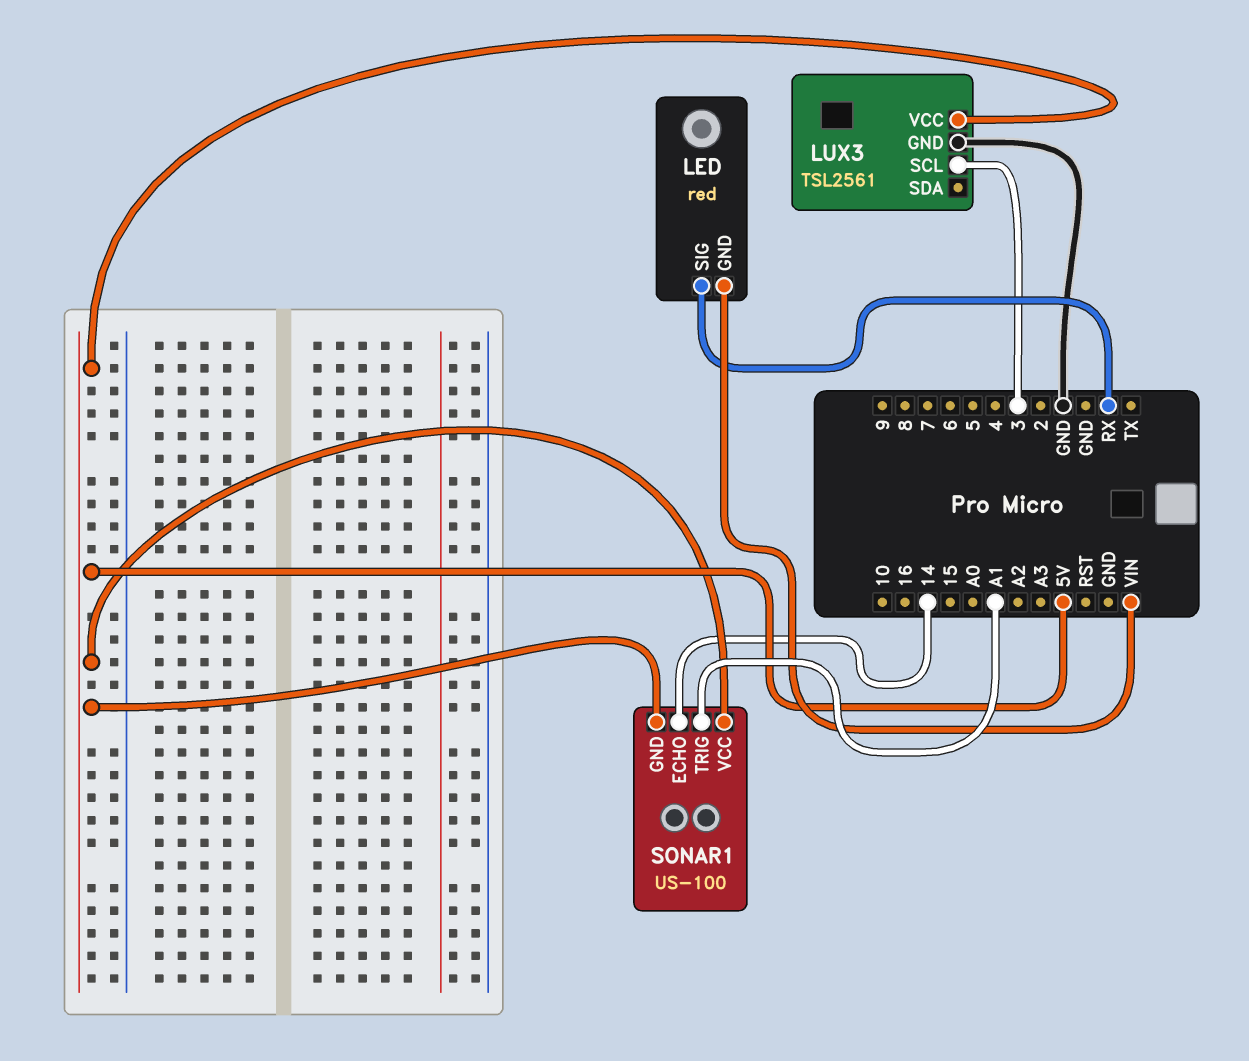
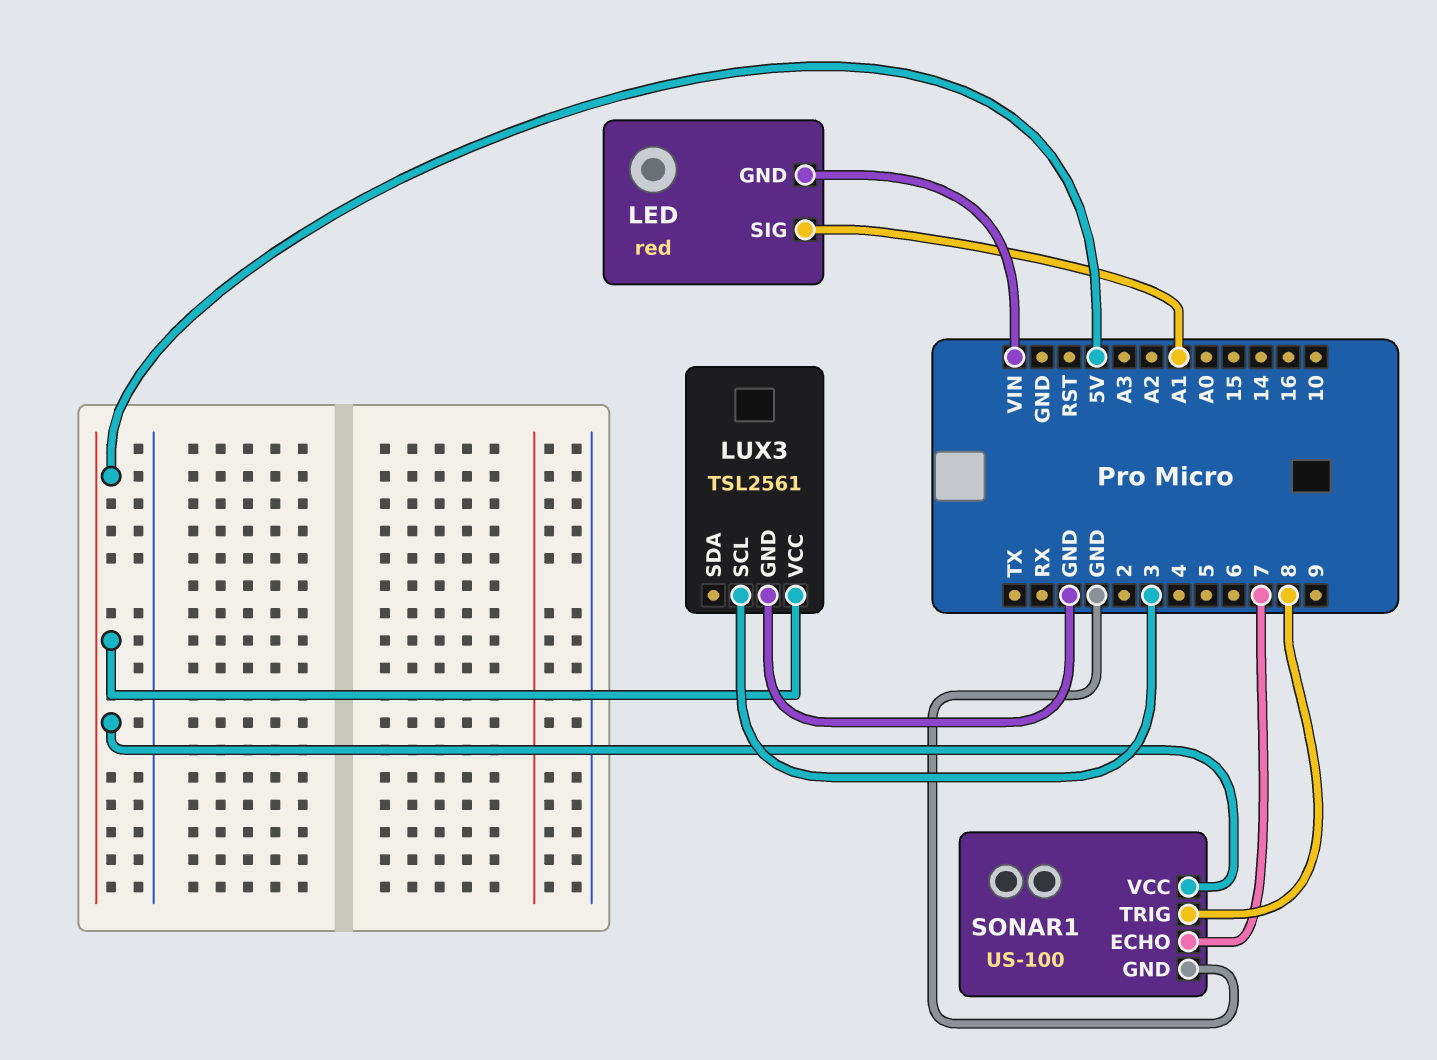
LED pin SIG: RX -> A1
SONAR1 pin ECHO: 14 -> 7
SONAR1 pin GND: 5V -> GND
SONAR1 pin TRIG: A1 -> 8

